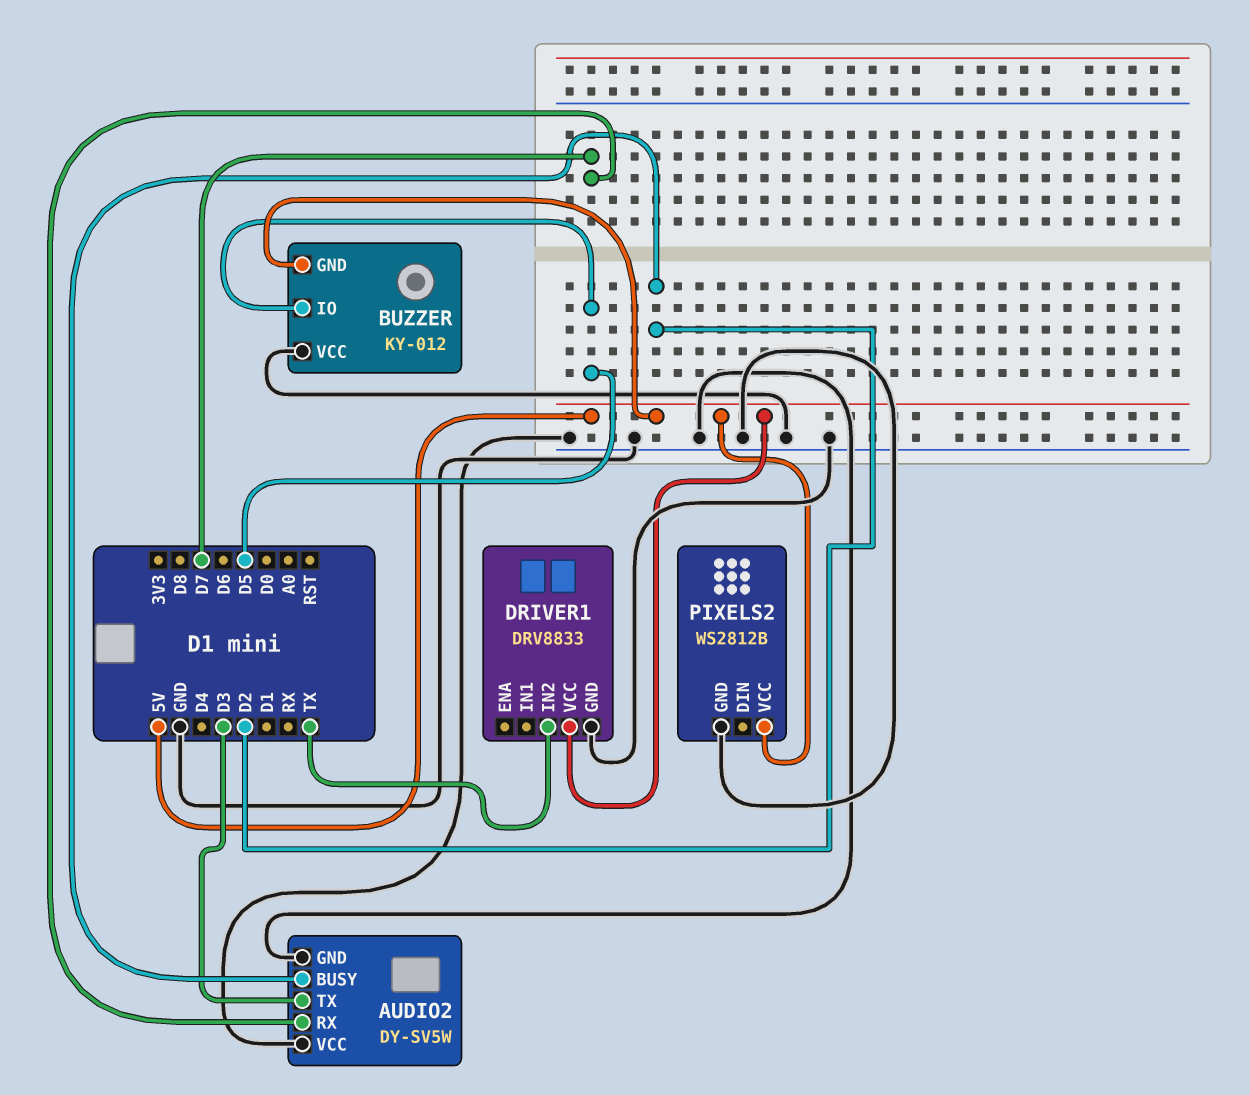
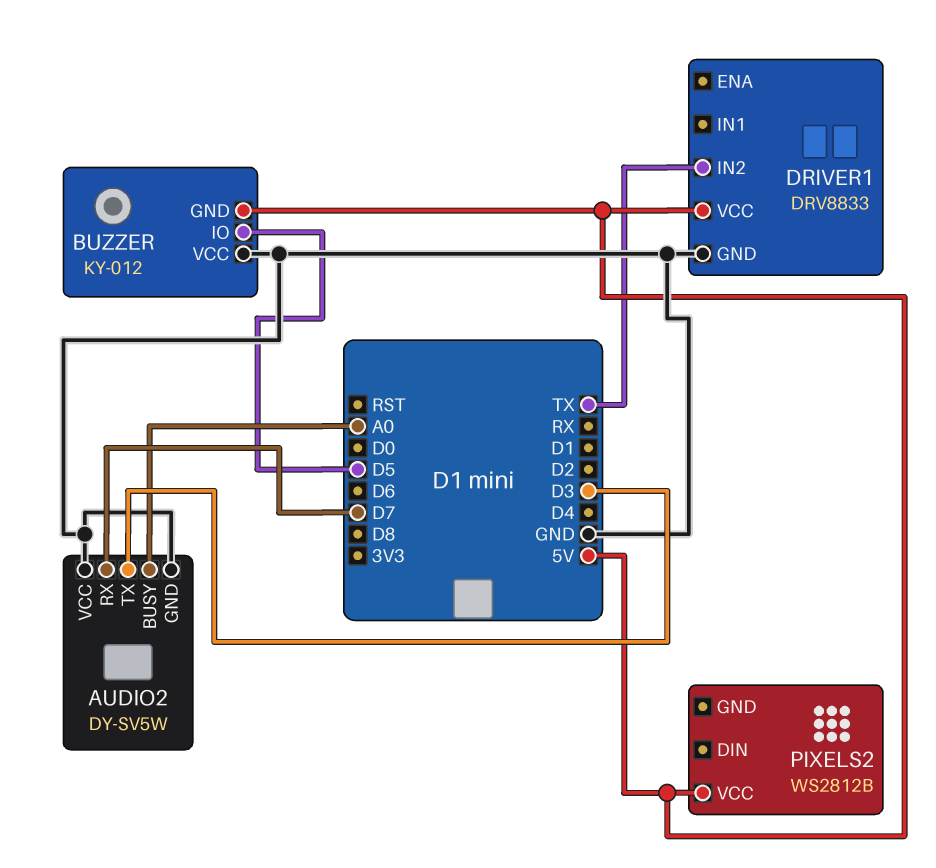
AUDIO2 pin BUSY: D2 -> A0
PIXELS2 pin GND: GND -> none

